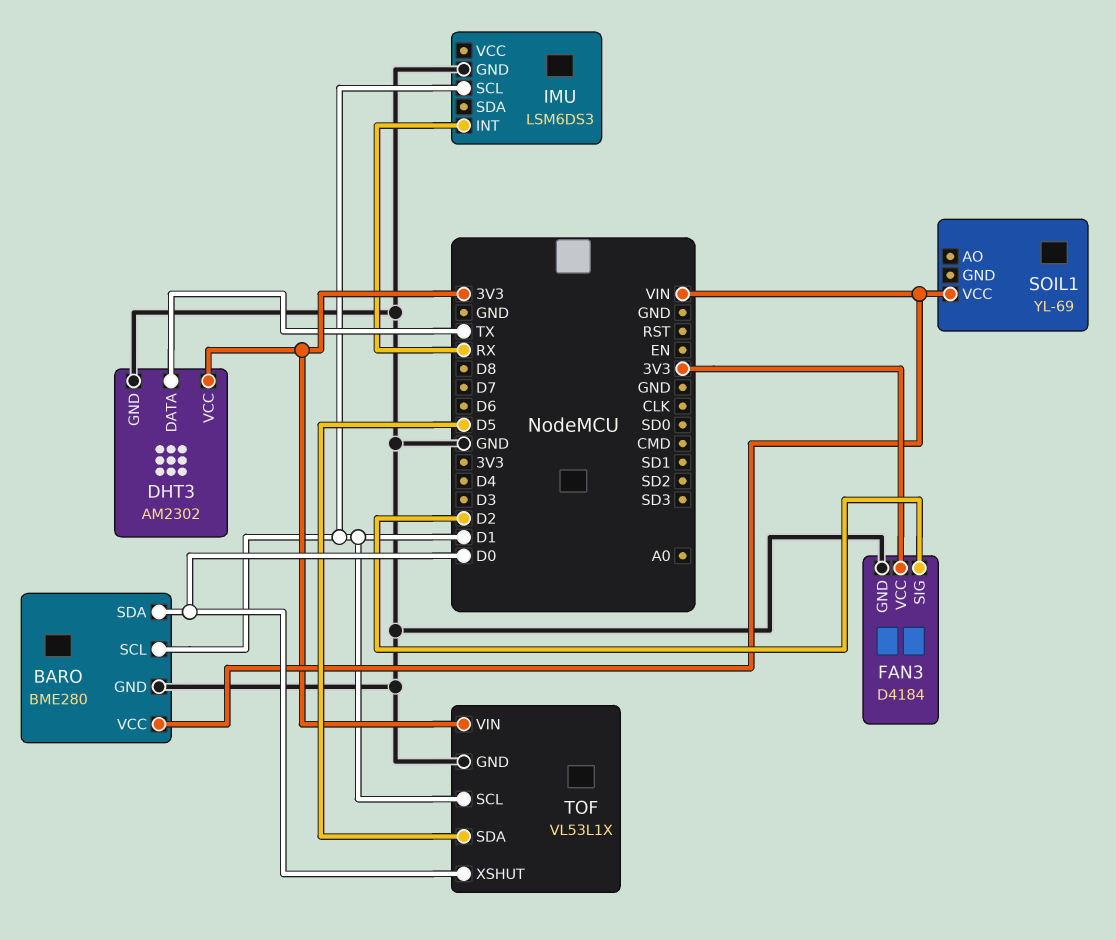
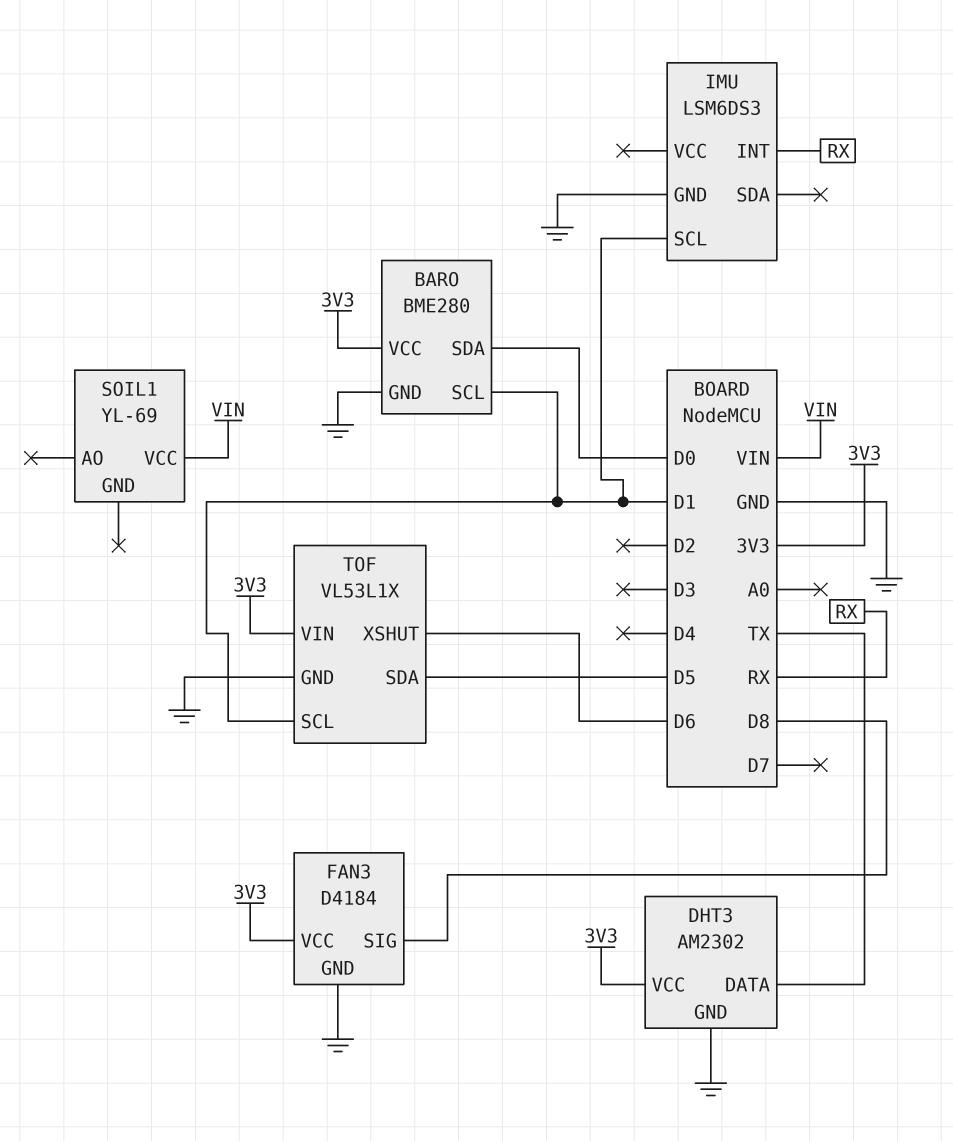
BARO pin VCC: VIN -> 3V3
FAN3 pin SIG: D2 -> D8
TOF pin XSHUT: D0 -> D6

